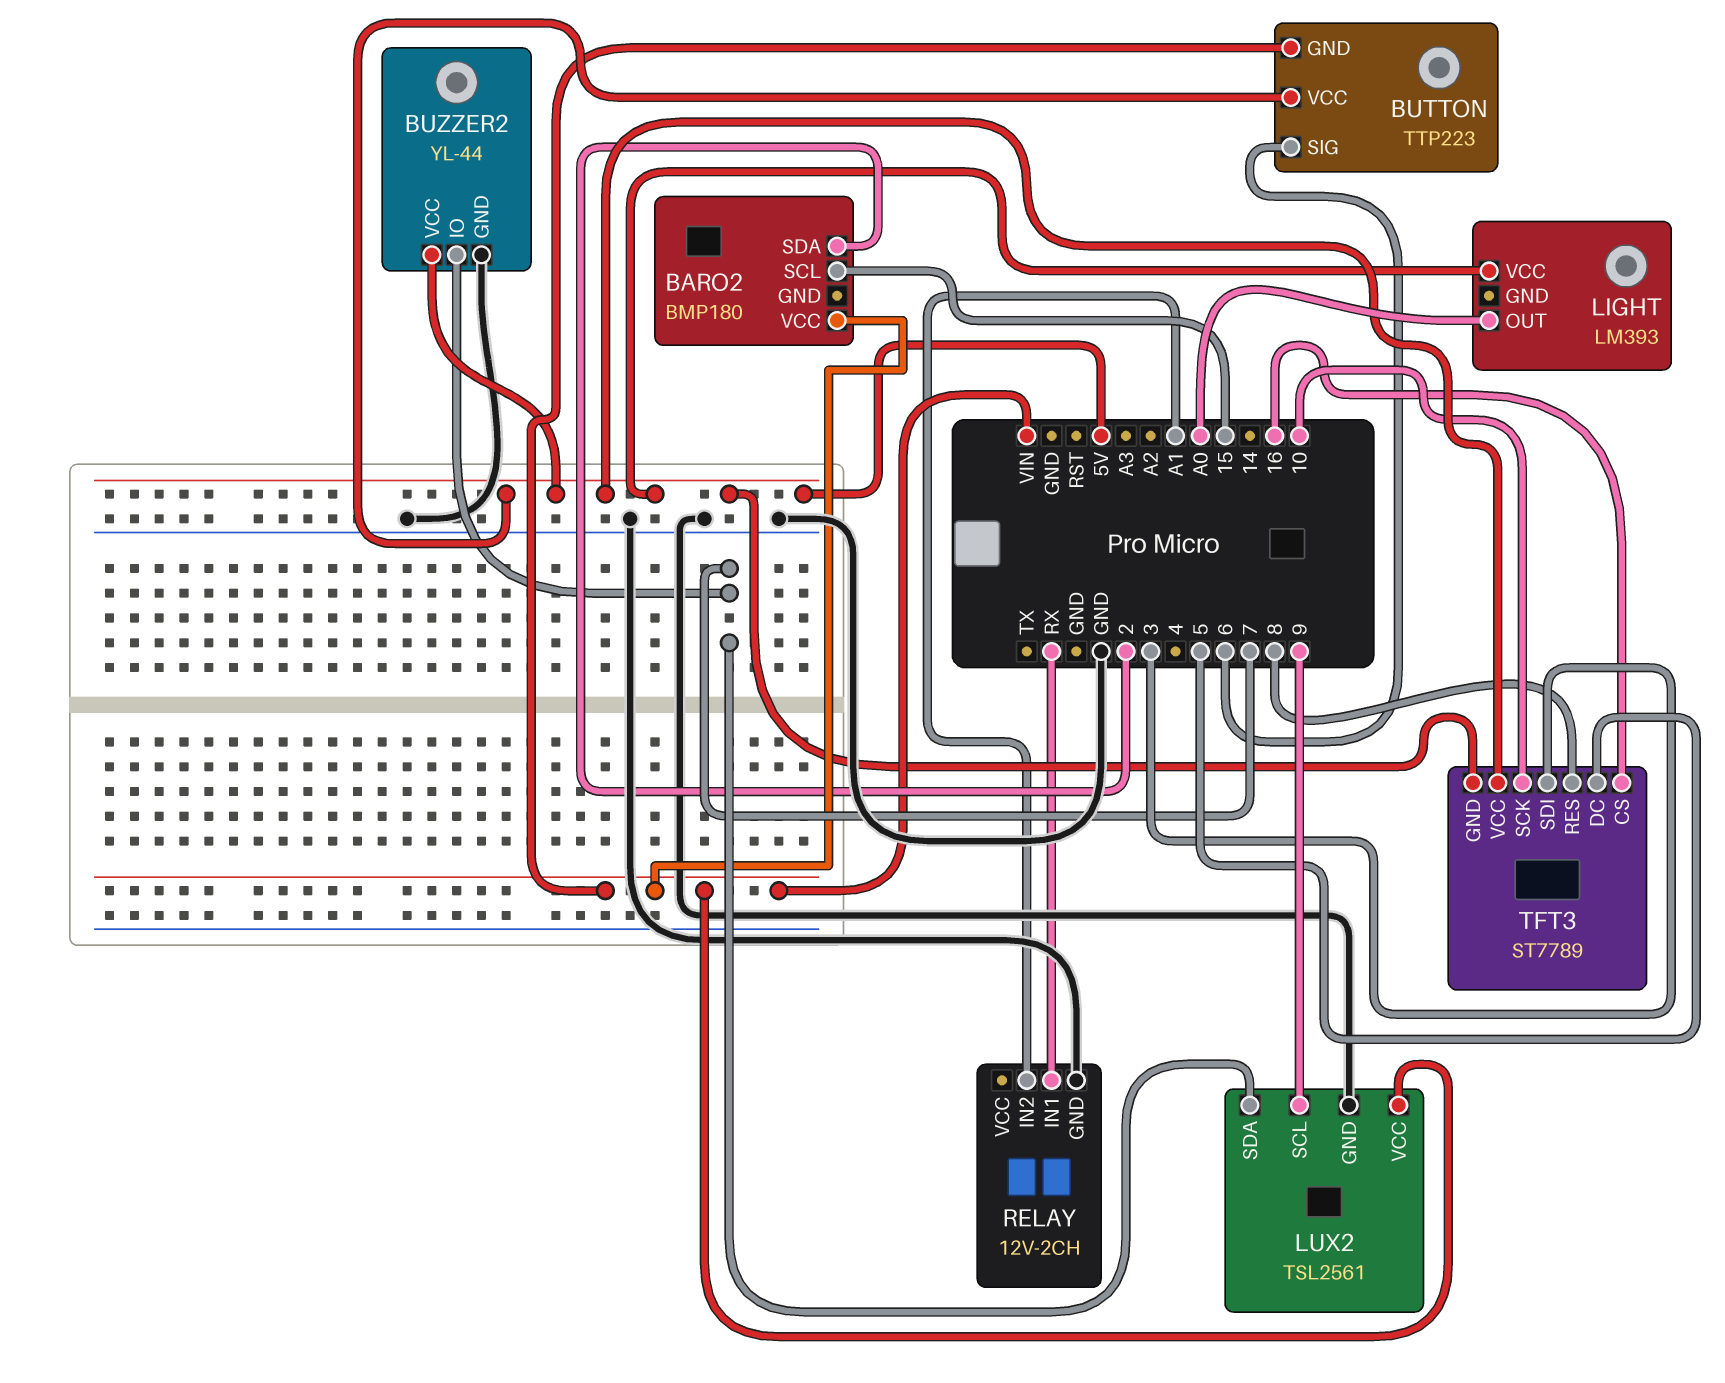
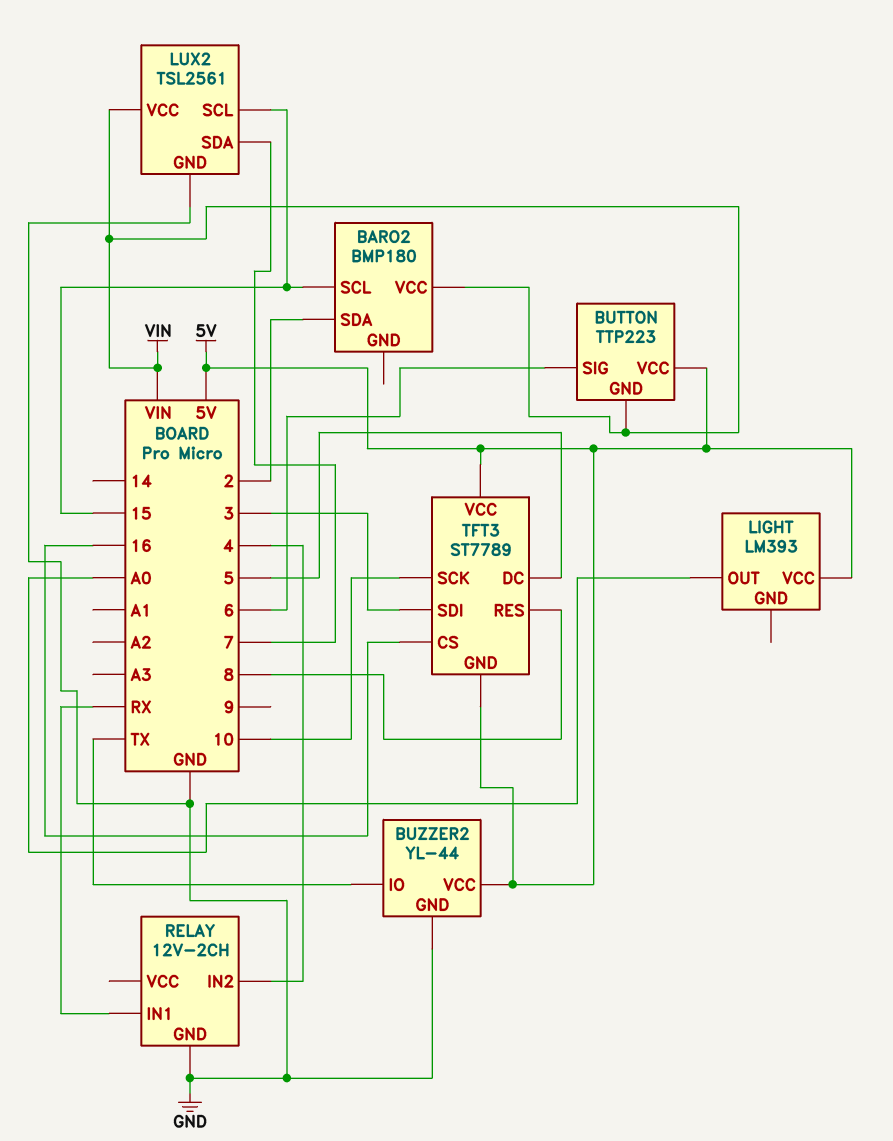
BUZZER2 pin IO: 7 -> TX
LUX2 pin SCL: 9 -> 15
RELAY pin IN2: A1 -> 4

